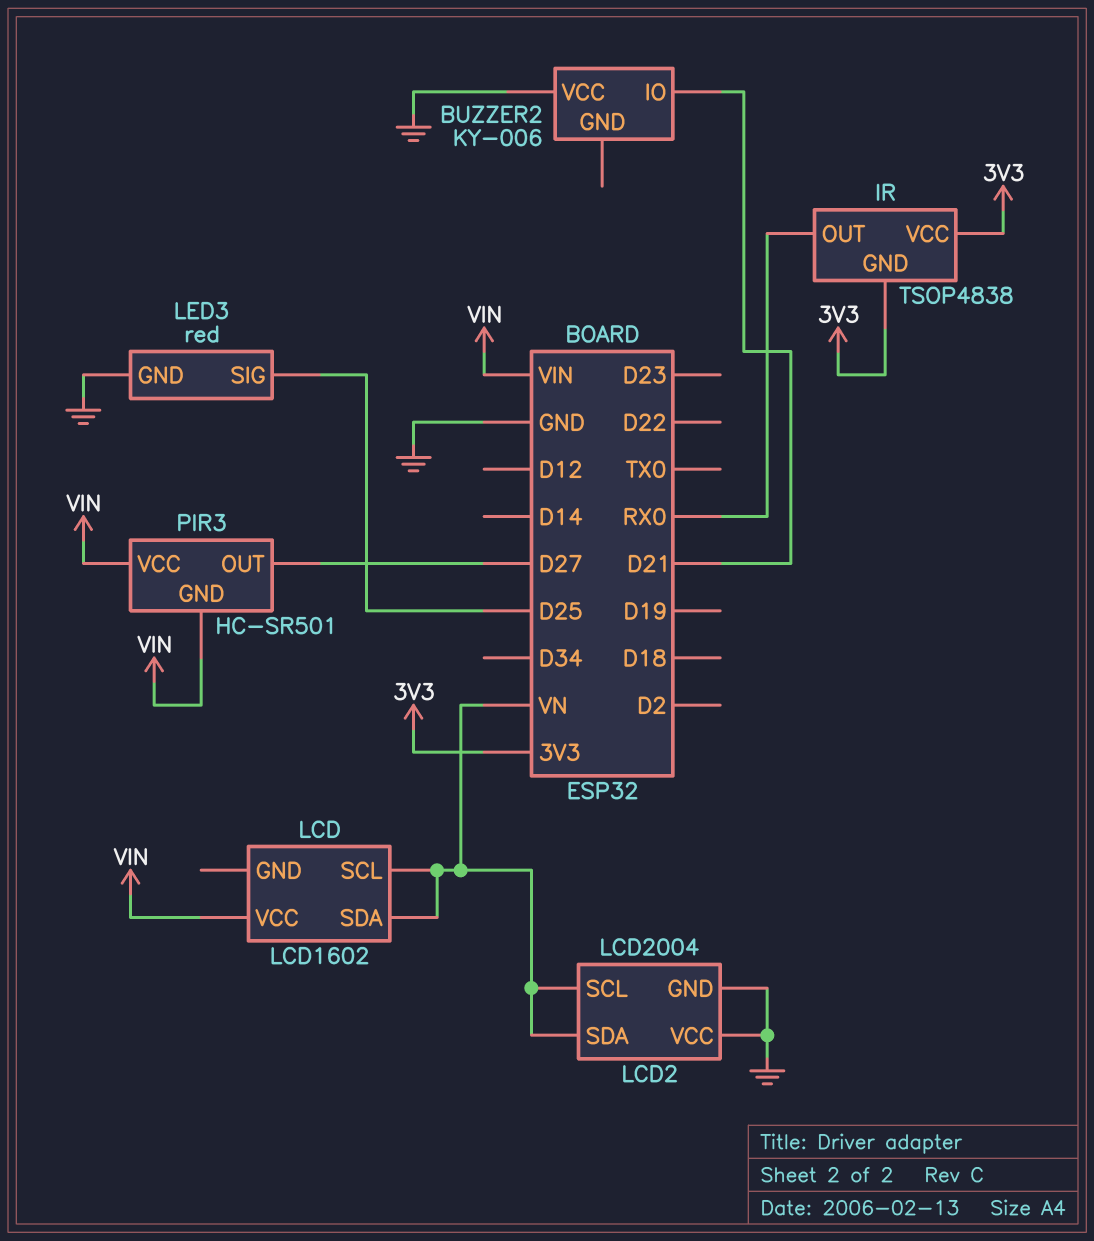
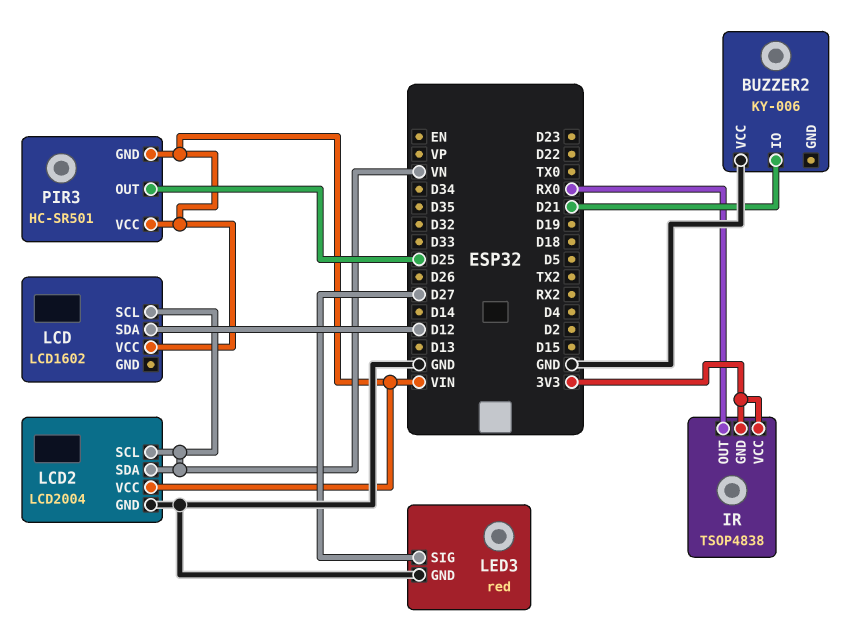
LCD pin SDA: VN -> D12
LCD2 pin VCC: GND -> VIN
LED3 pin SIG: D25 -> D27
PIR3 pin OUT: D27 -> D25

